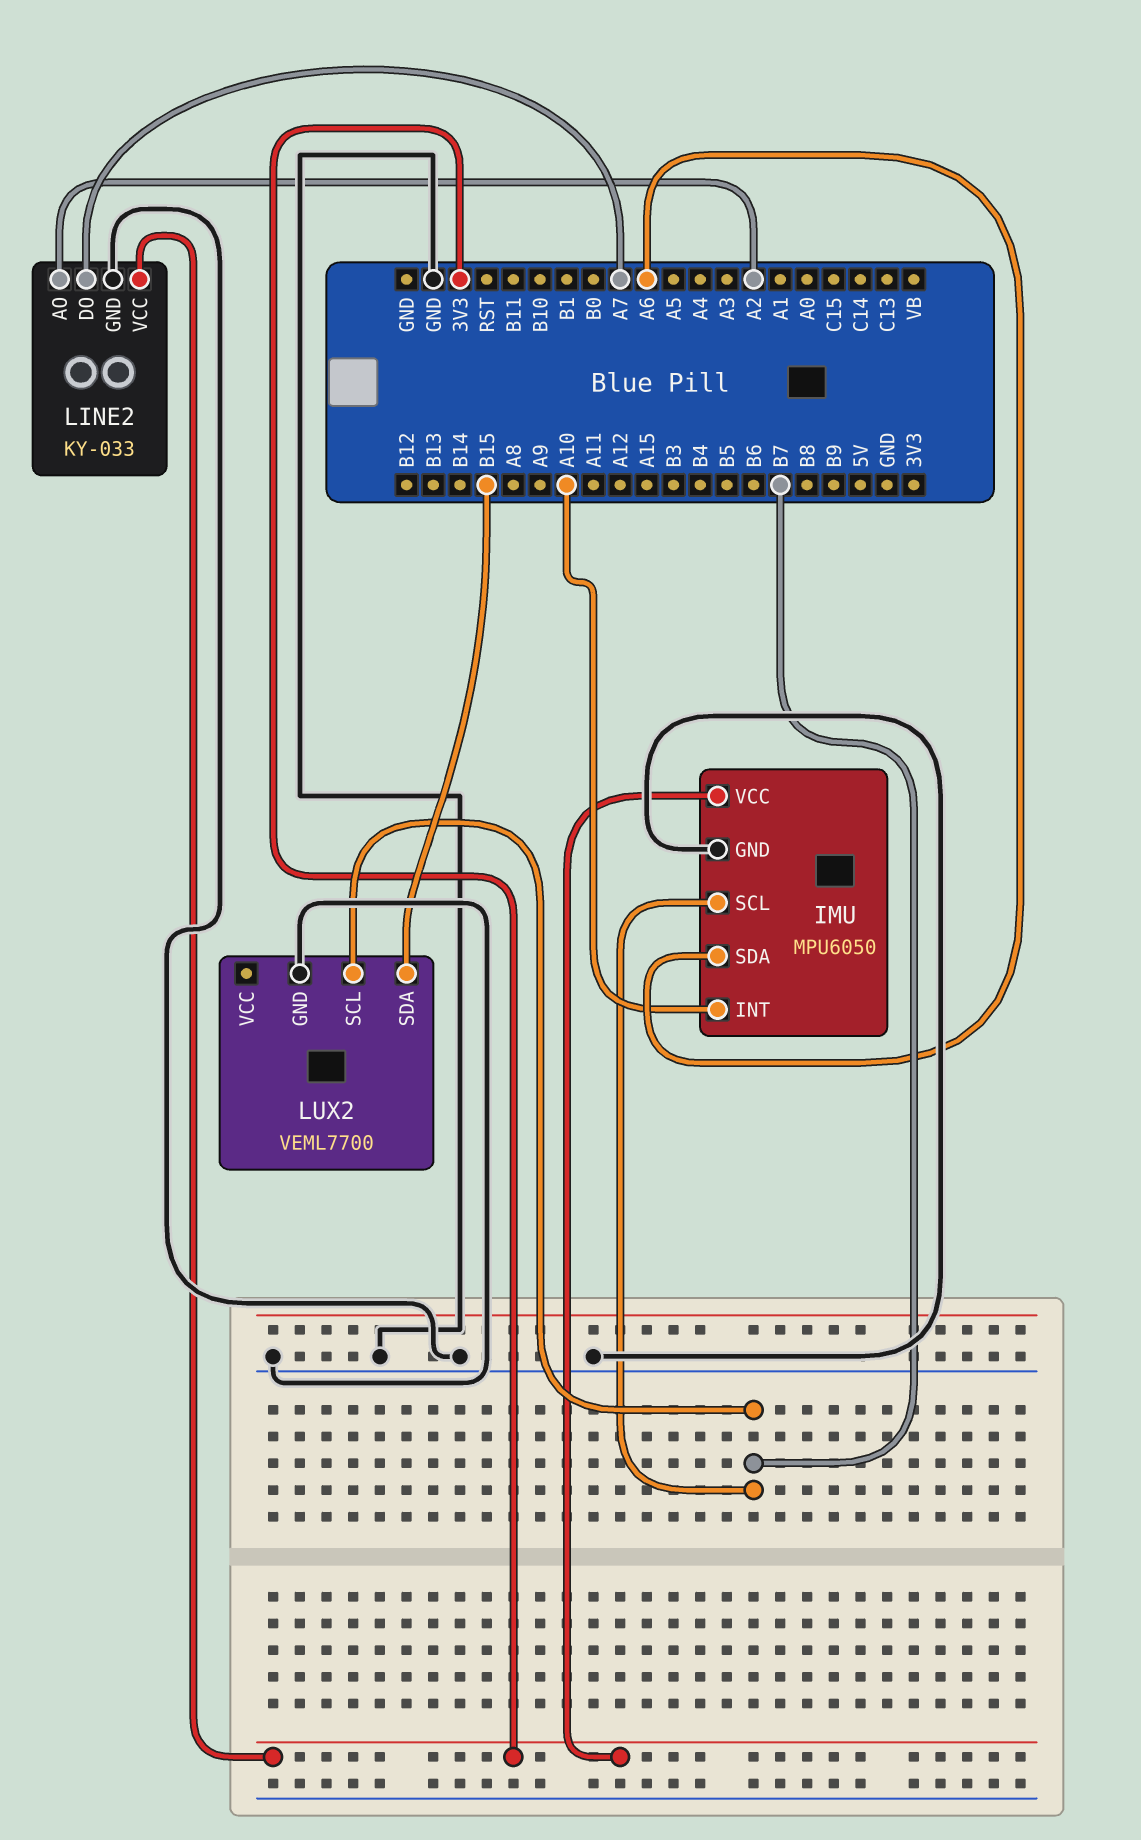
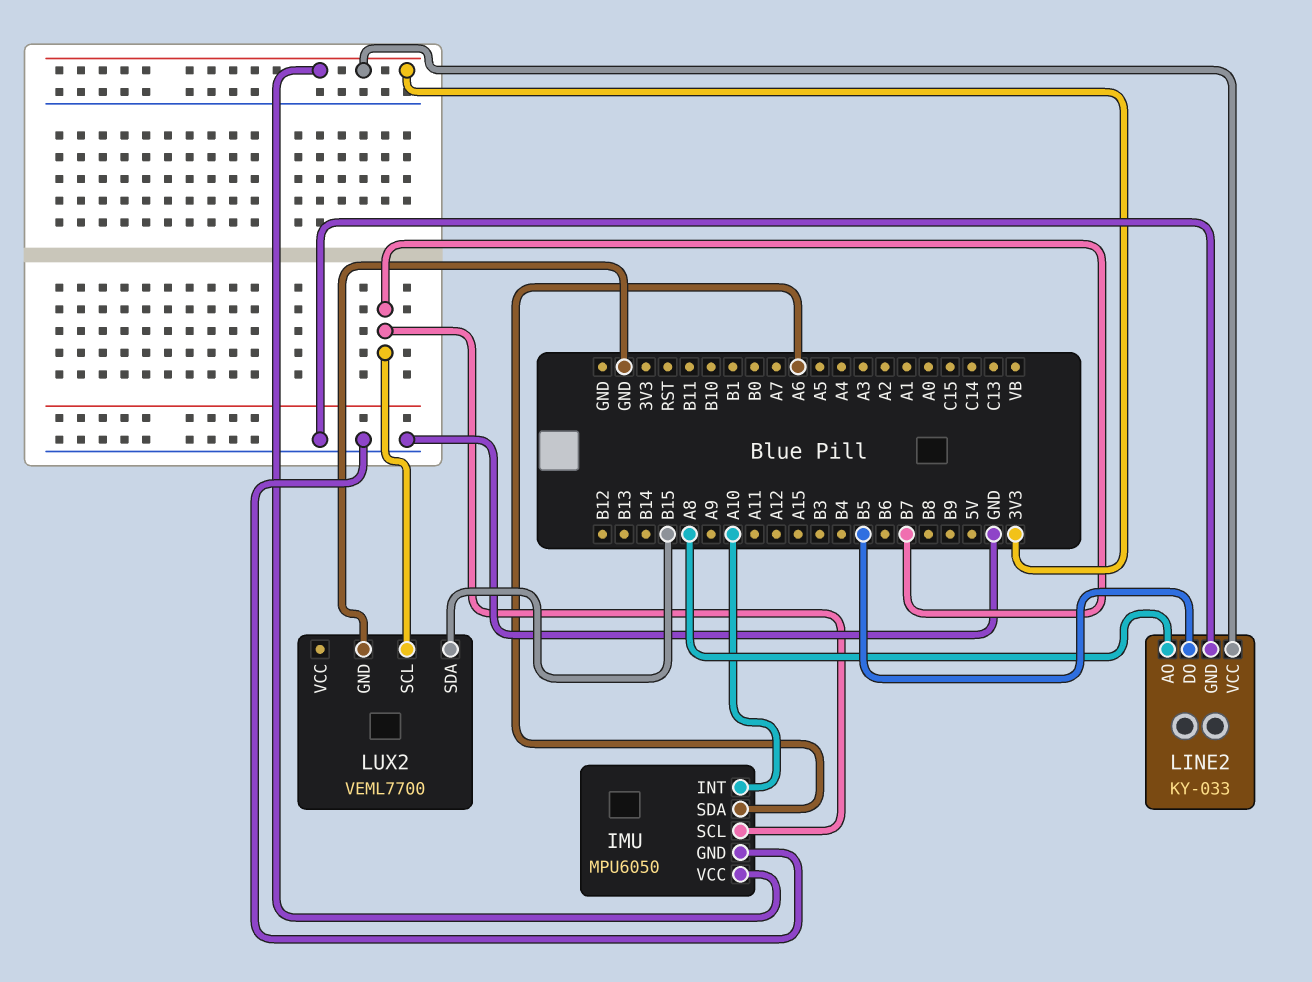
LINE2 pin AO: A2 -> A8
LINE2 pin DO: A7 -> B5

